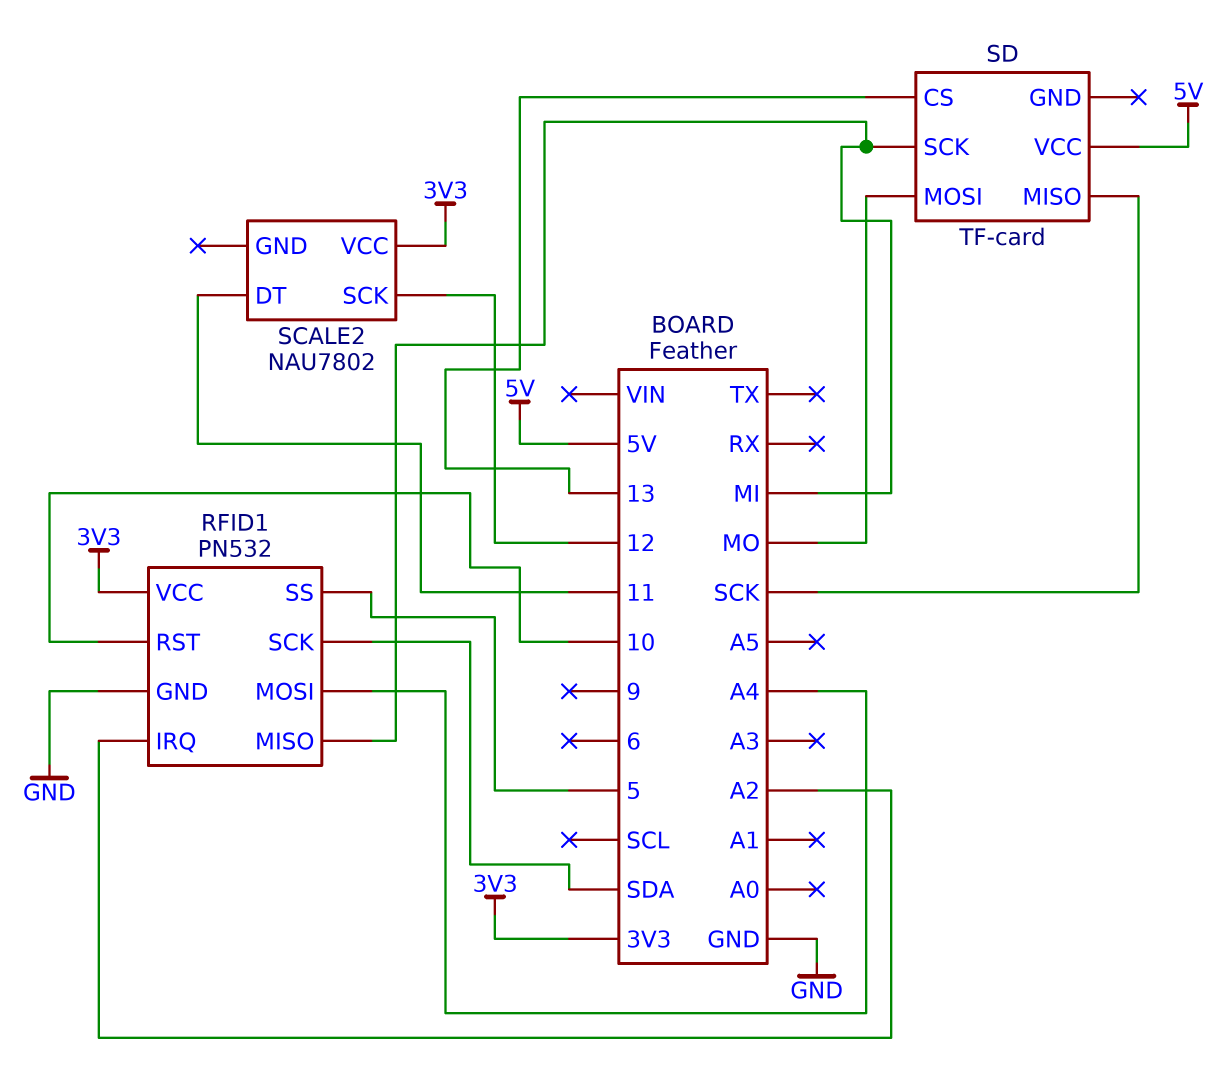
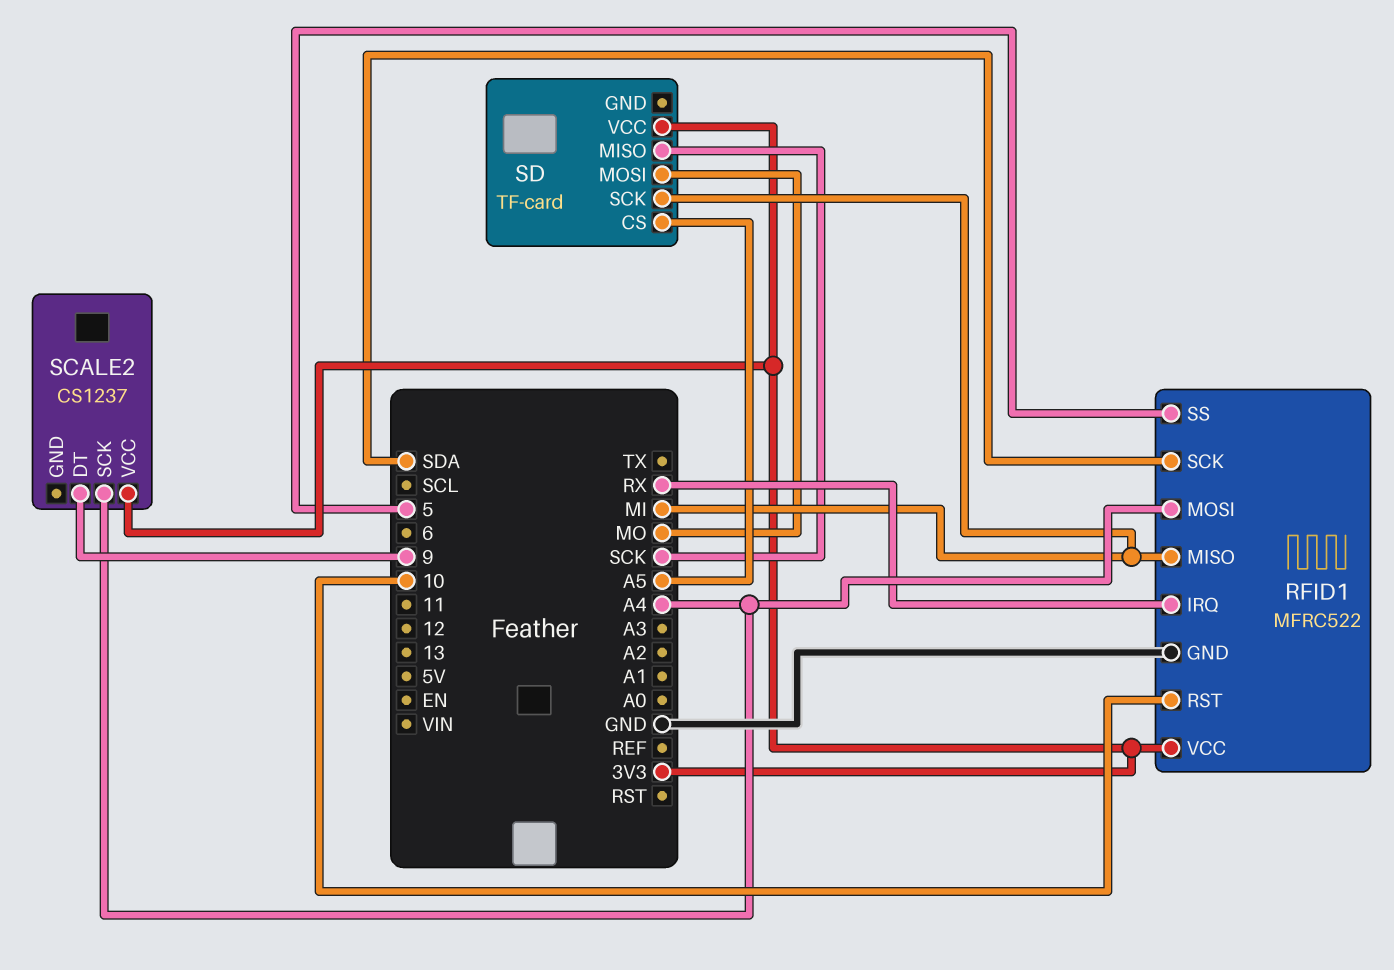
RFID1: PN532 -> MFRC522
RFID1 pin IRQ: A2 -> RX
SCALE2: NAU7802 -> CS1237
SCALE2 pin DT: 11 -> 9
SCALE2 pin SCK: 12 -> A4
SD pin CS: 13 -> A5
SD pin VCC: 5V -> 3V3

